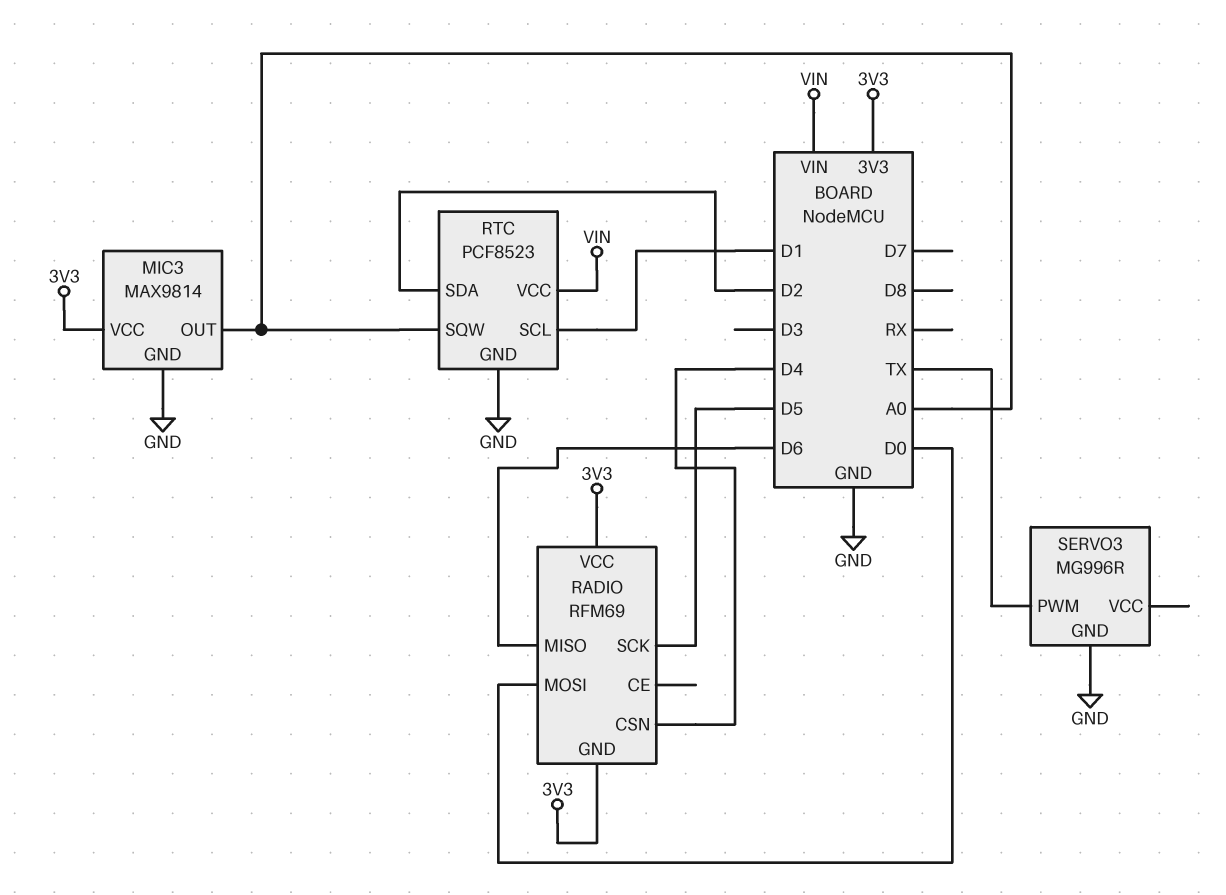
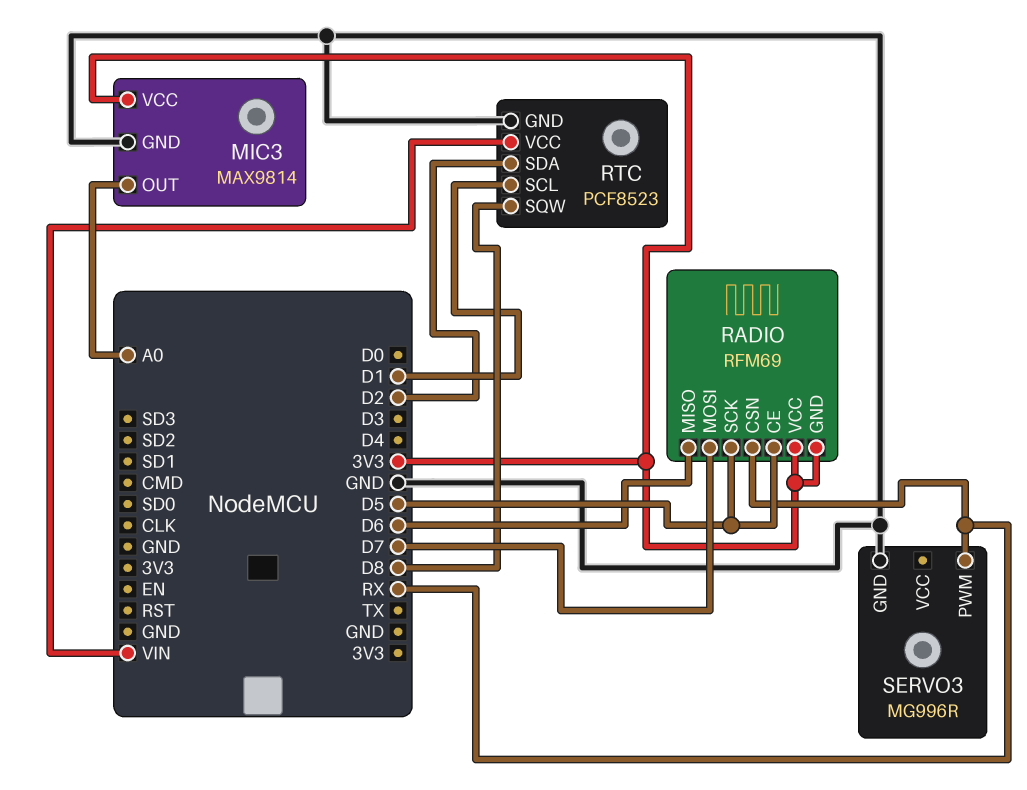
RADIO pin CE: none -> D5
RADIO pin CSN: D4 -> RX
RADIO pin MOSI: D0 -> D7
RTC pin SQW: A0 -> D8
SERVO3 pin PWM: TX -> RX

